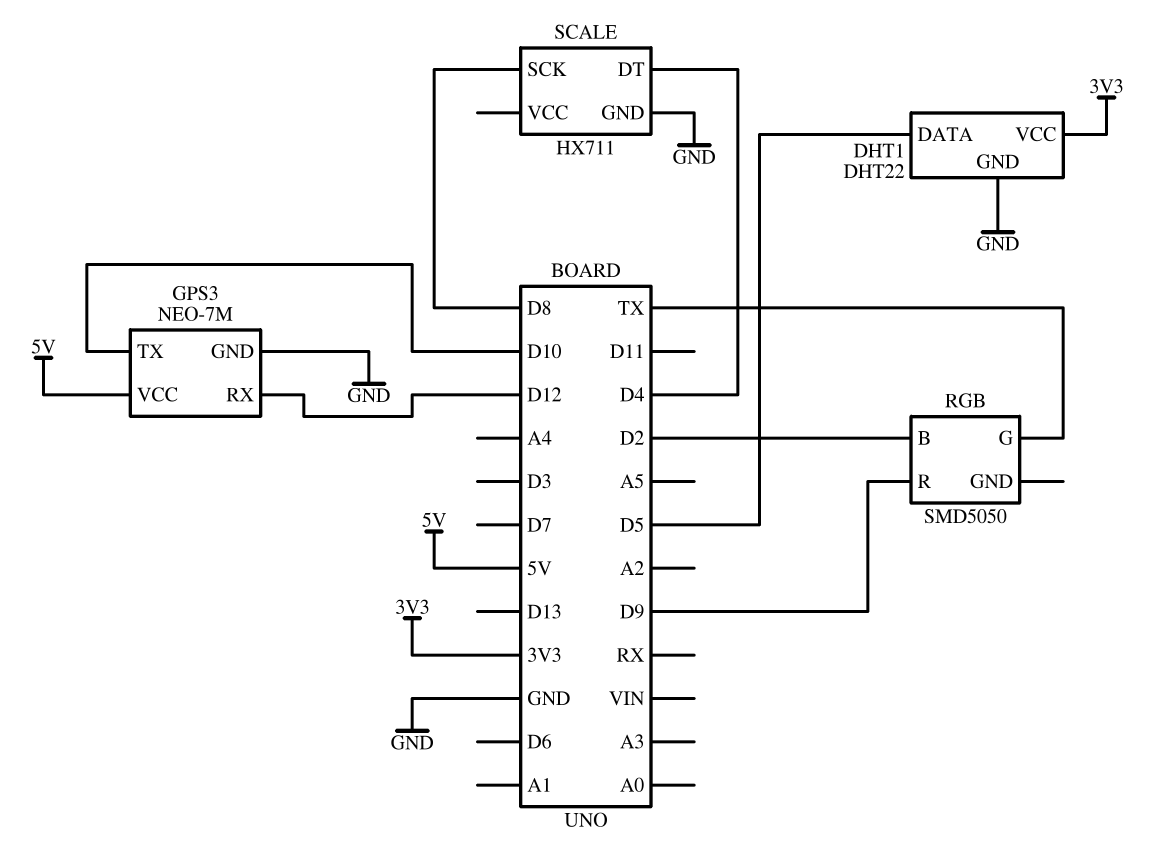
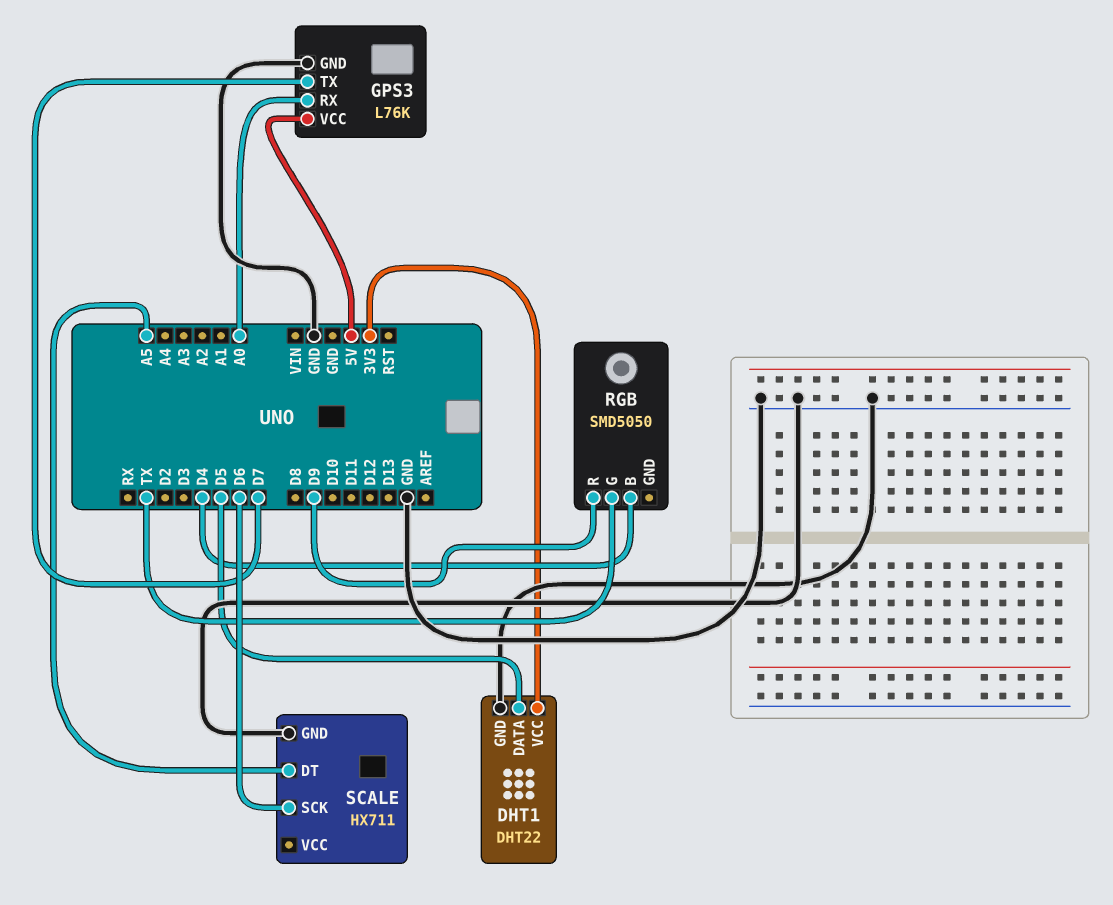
GPS3: NEO-7M -> L76K
GPS3 pin RX: D12 -> A0
GPS3 pin TX: D10 -> D7
RGB pin B: D2 -> D4
SCALE pin DT: D4 -> A5
SCALE pin SCK: D8 -> D6

